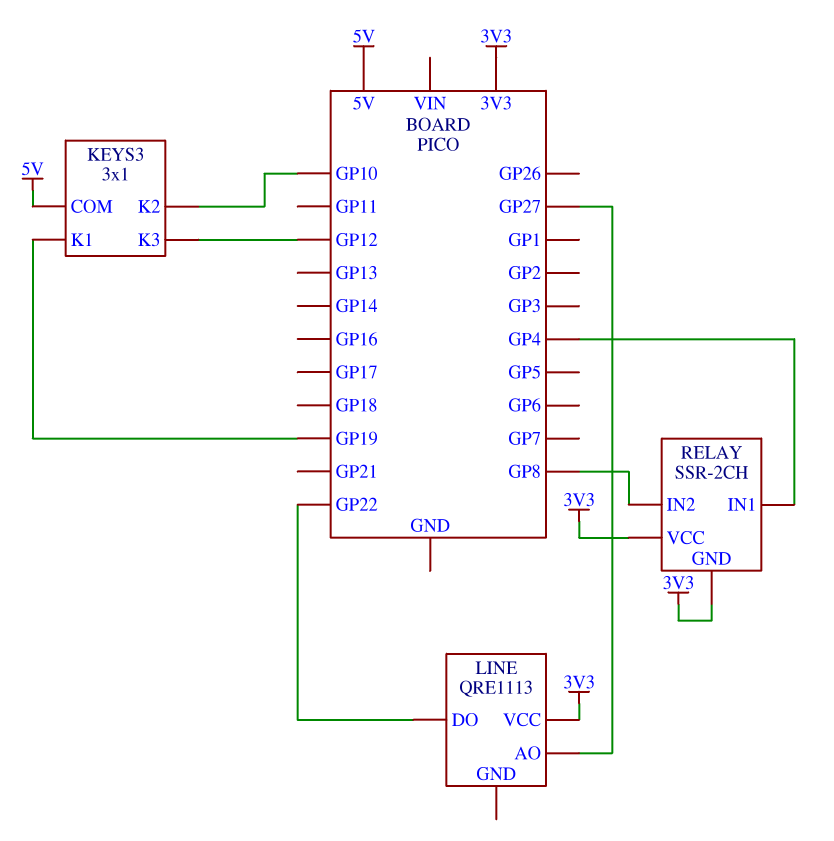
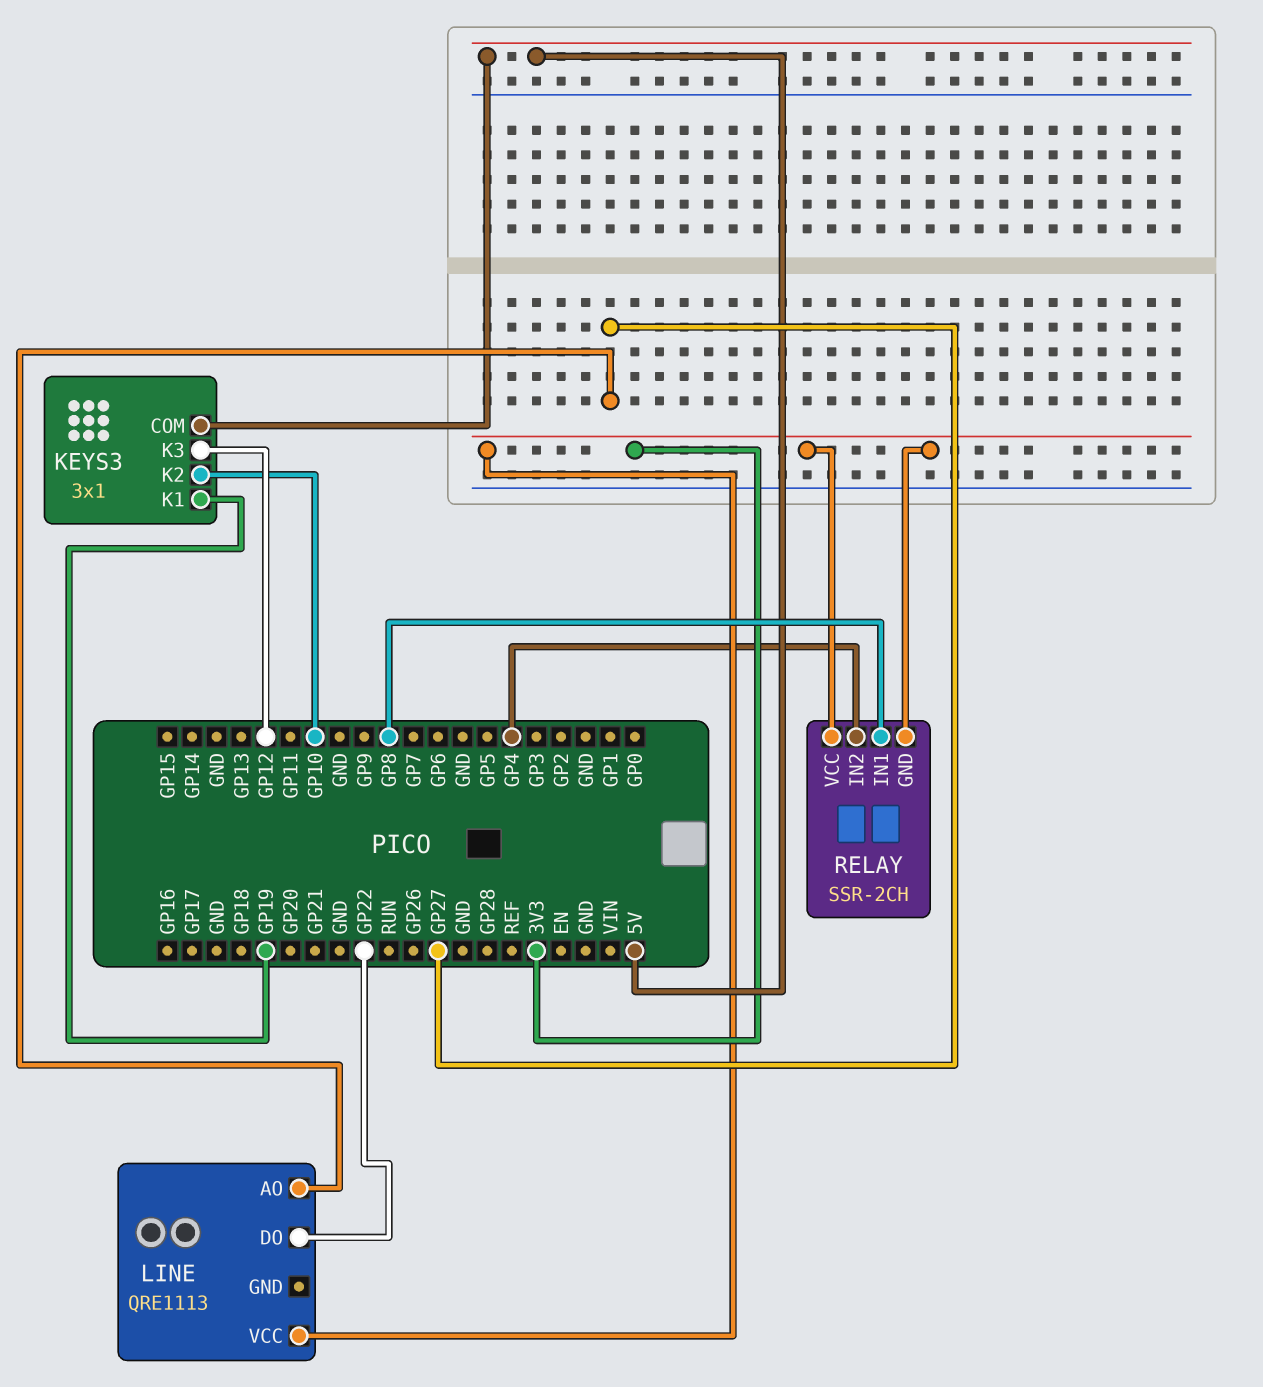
RELAY pin IN1: GP4 -> GP8
RELAY pin IN2: GP8 -> GP4

